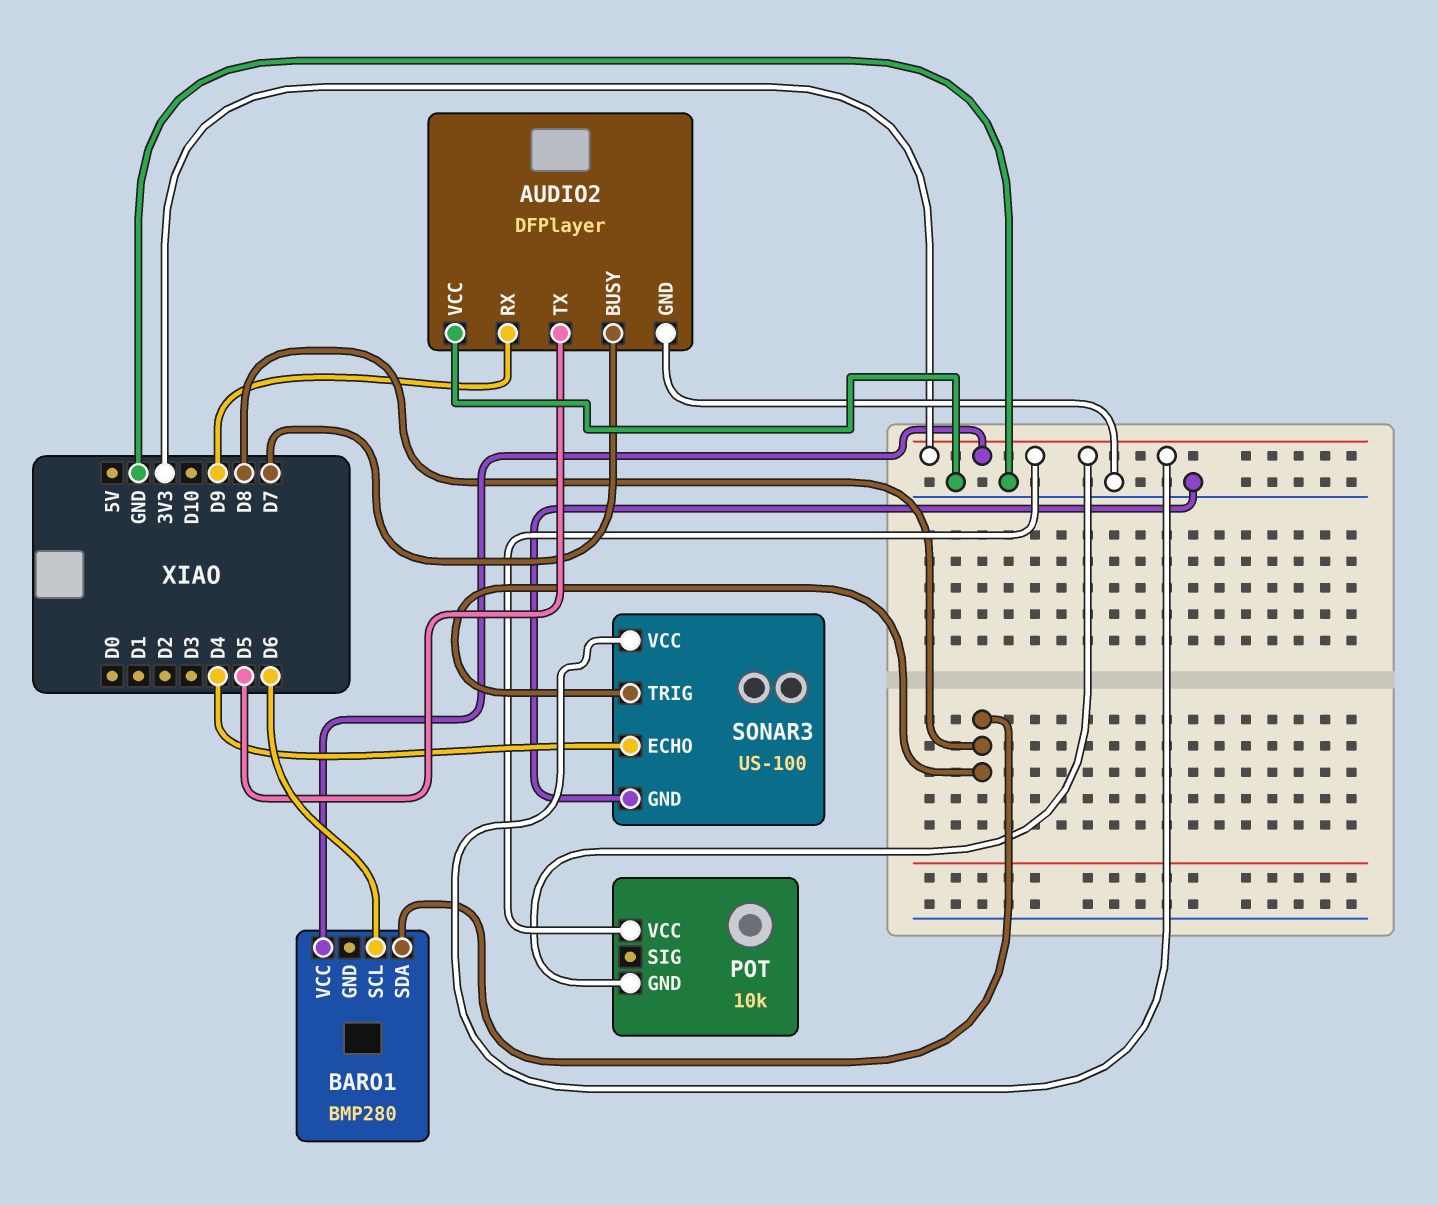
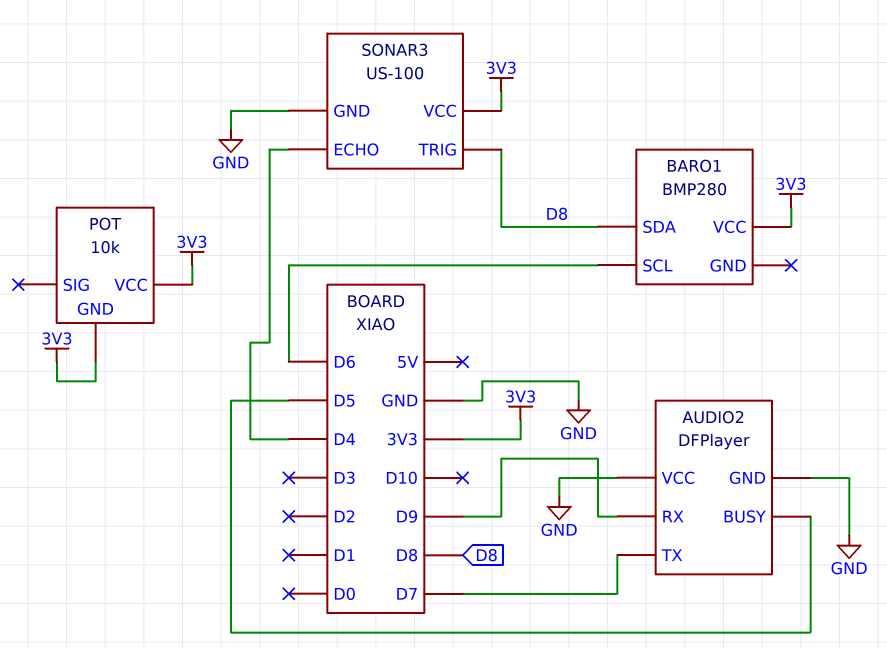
AUDIO2 pin BUSY: D7 -> D5
AUDIO2 pin TX: D5 -> D7

